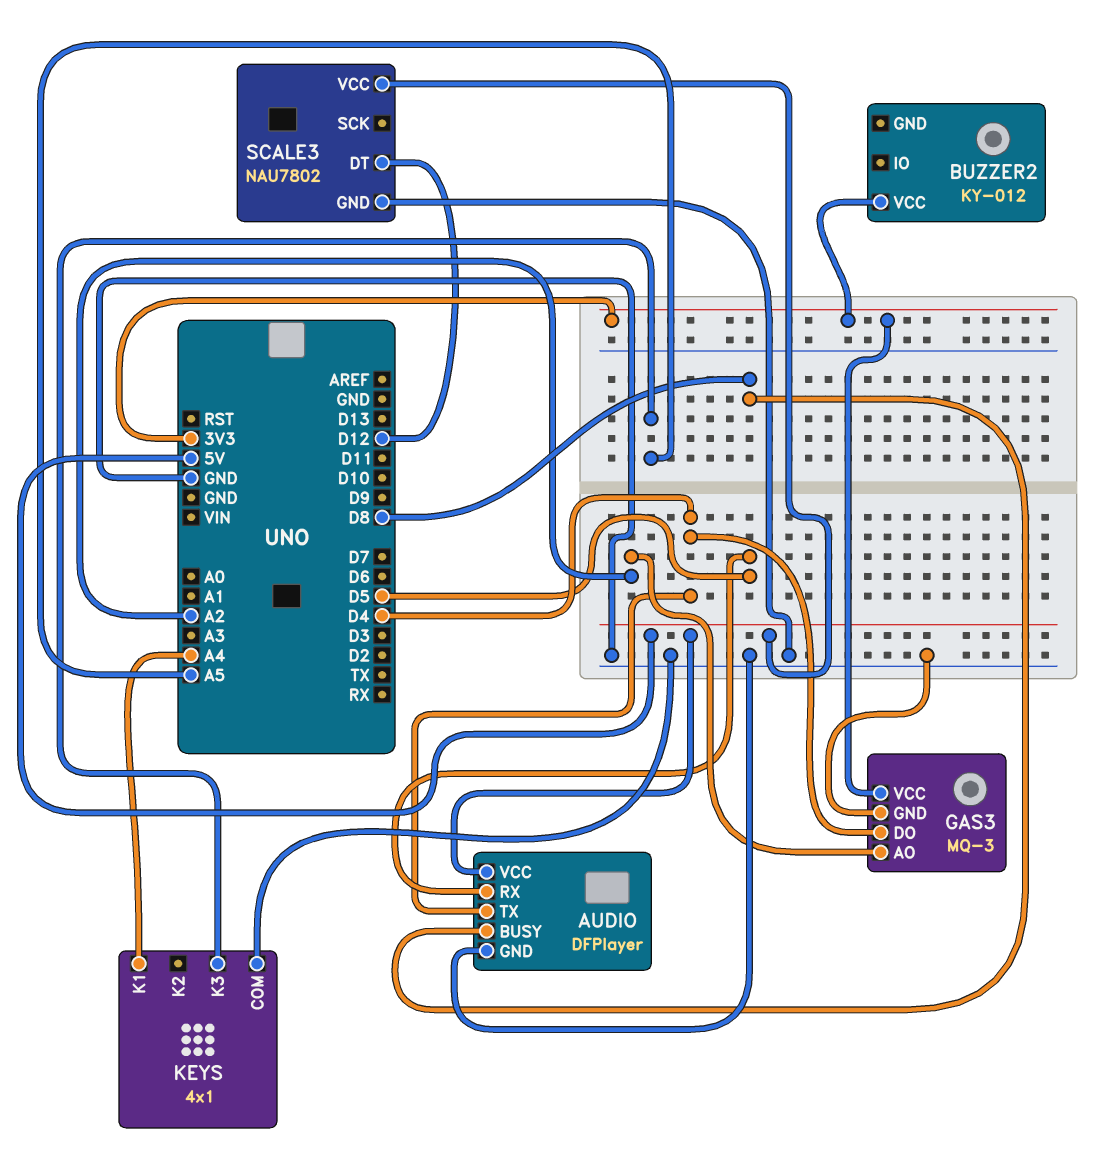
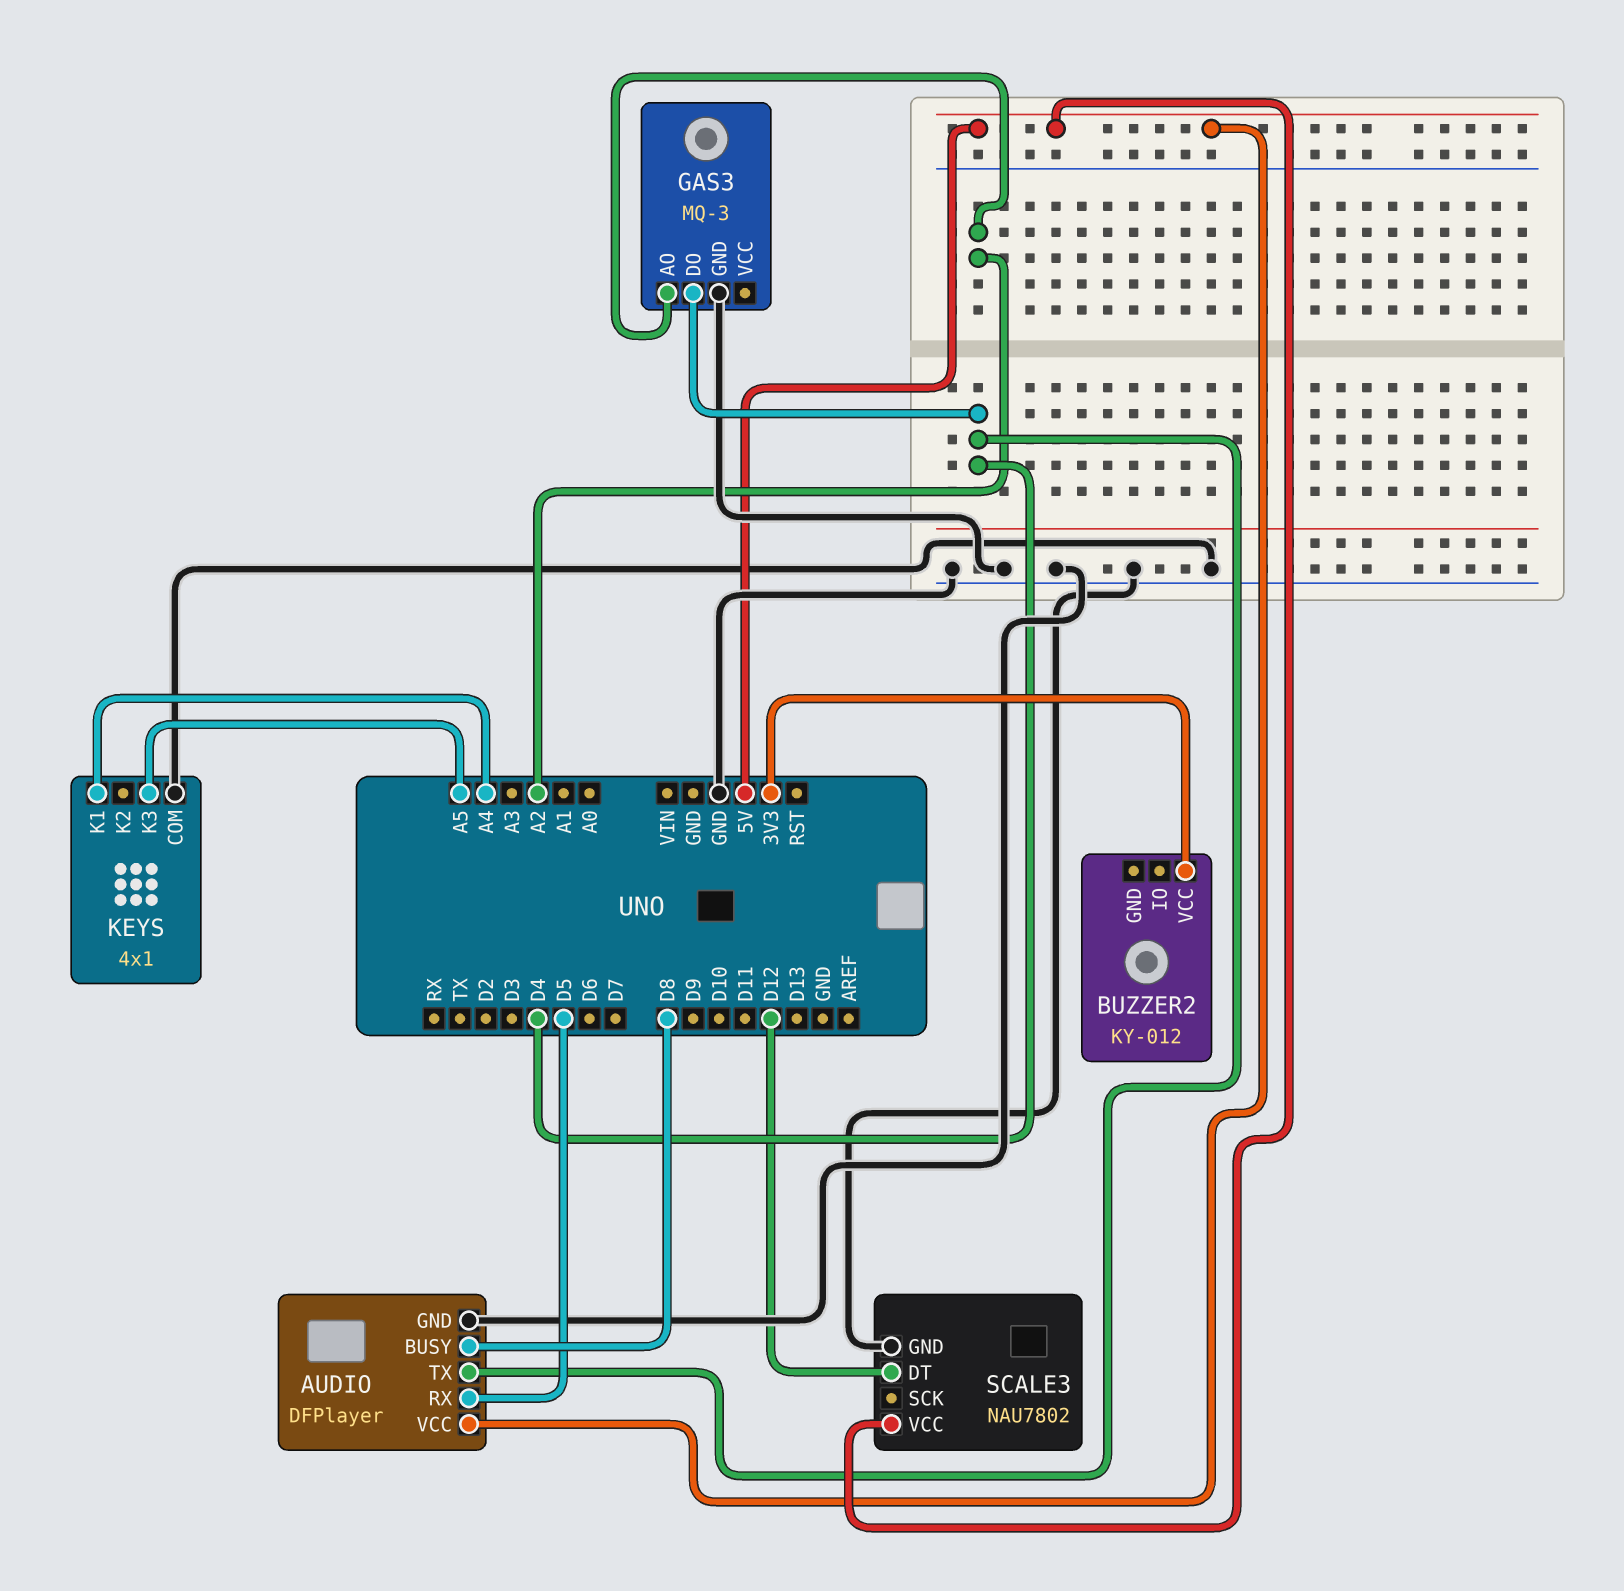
GAS3 pin VCC: 3V3 -> none

